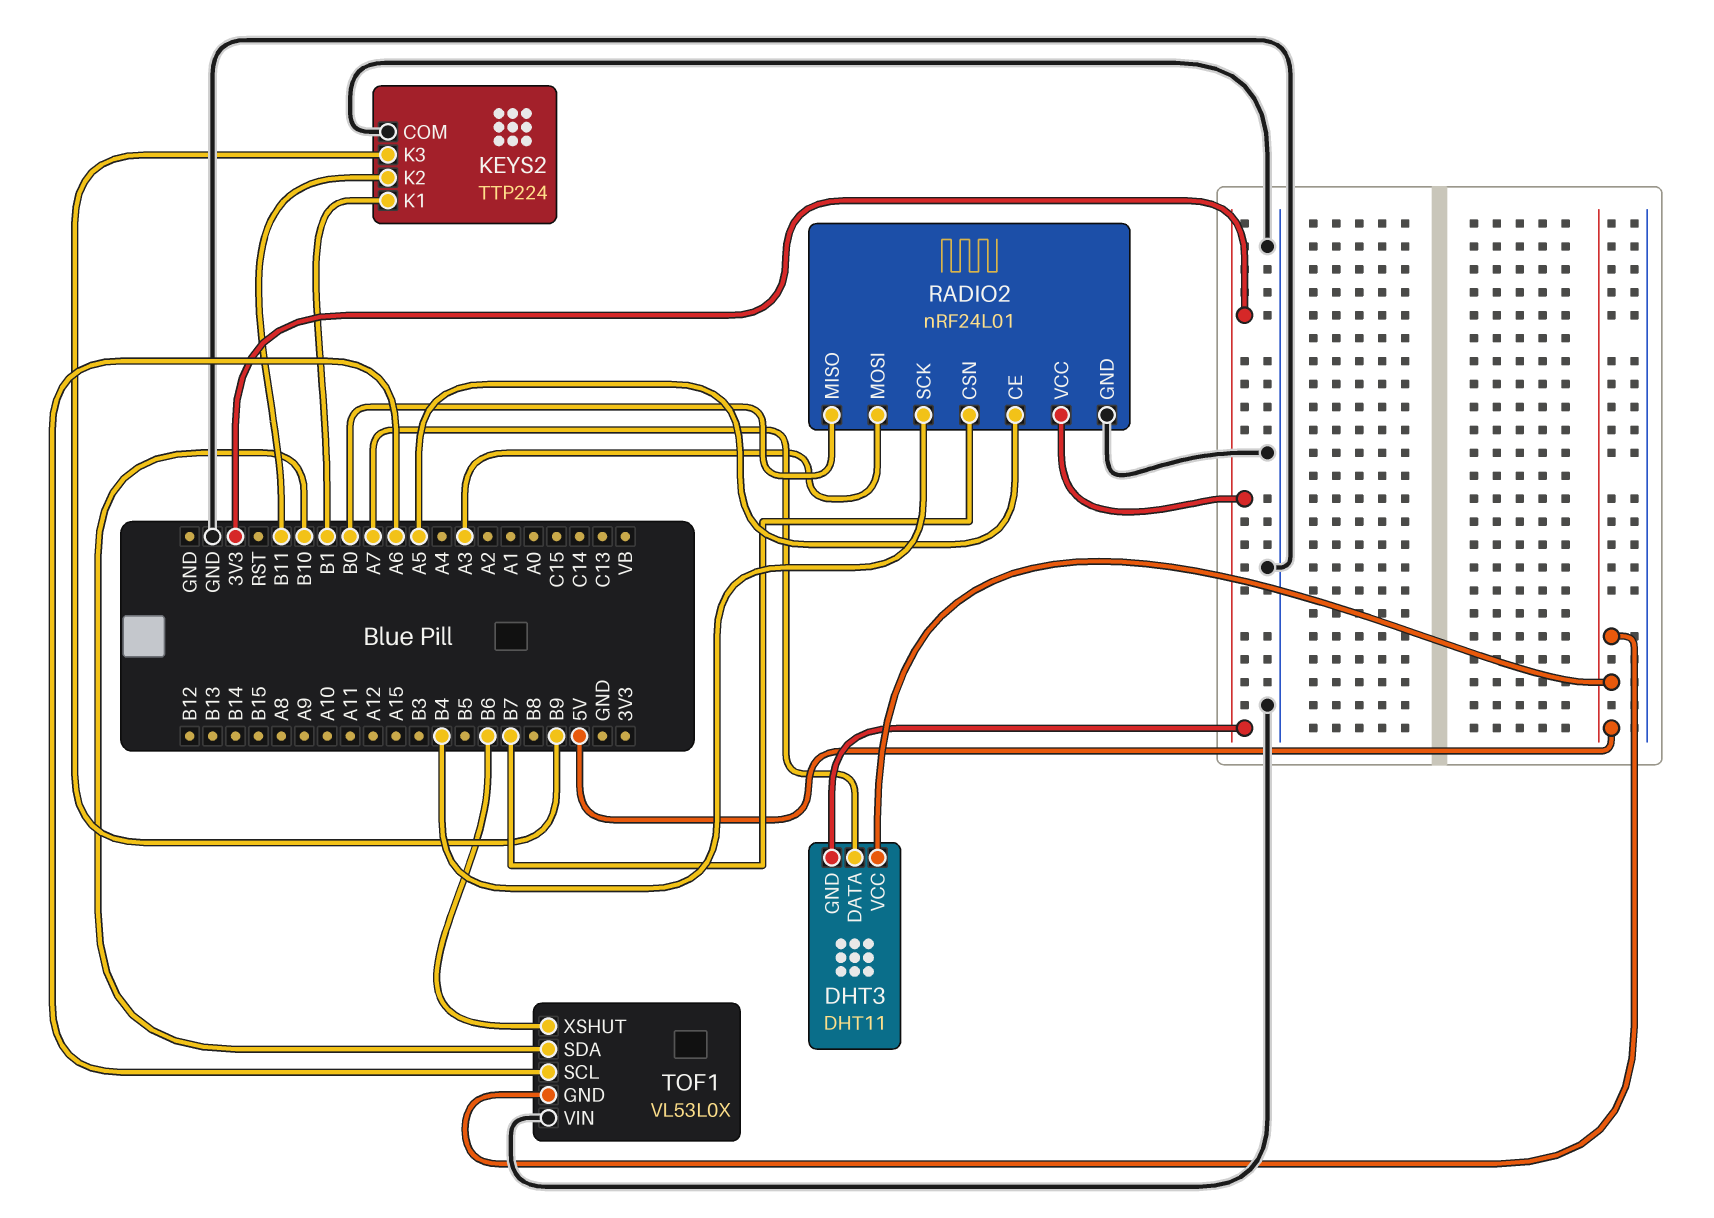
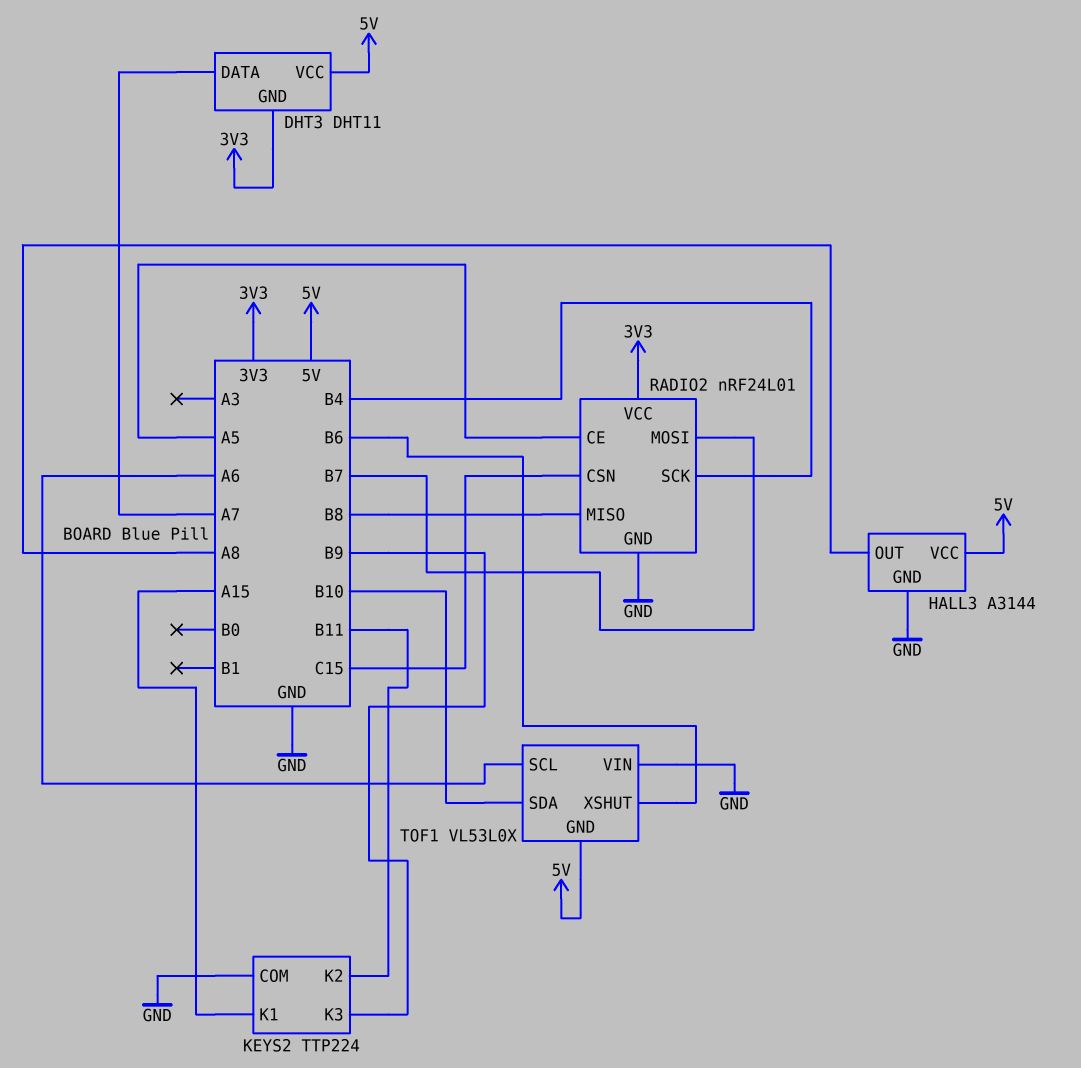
HALL3: none -> A3144
HALL3 pin GND: none -> GND
HALL3 pin OUT: none -> A8
HALL3 pin VCC: none -> 5V
KEYS2 pin K1: B1 -> A15
RADIO2 pin CSN: B7 -> C15
RADIO2 pin MISO: B0 -> B8
RADIO2 pin MOSI: A3 -> B7

